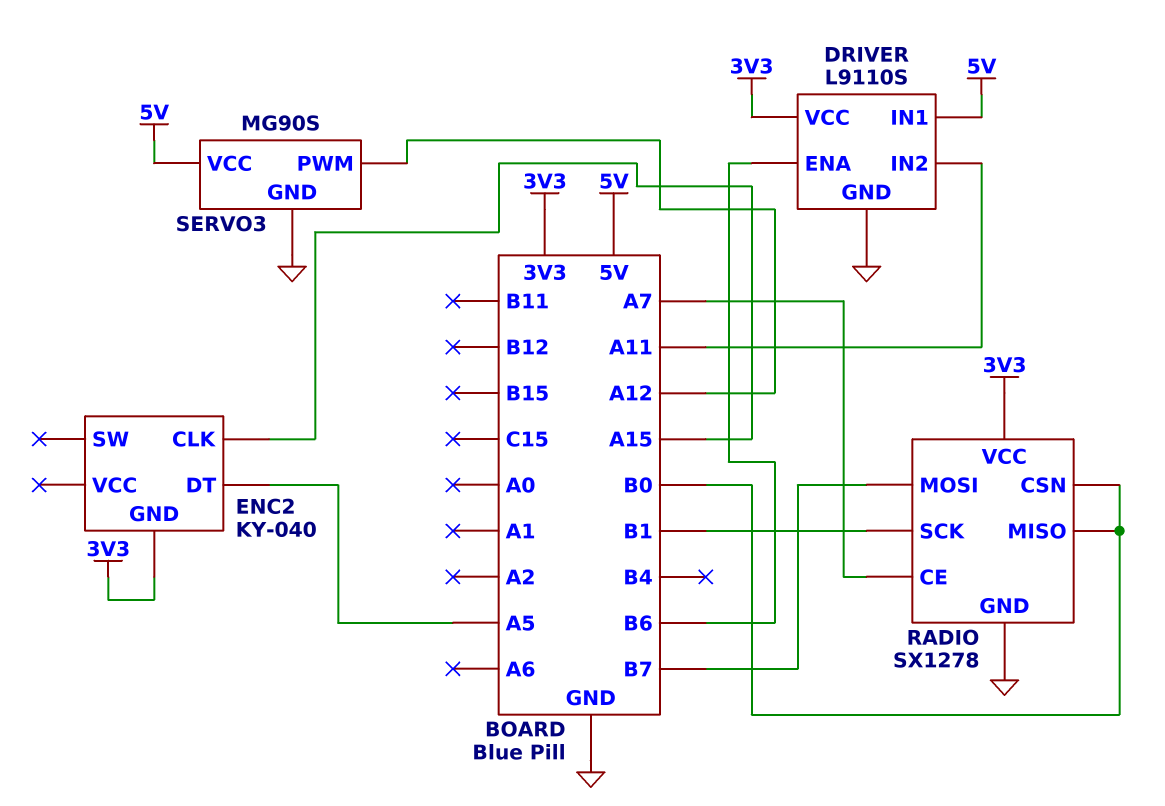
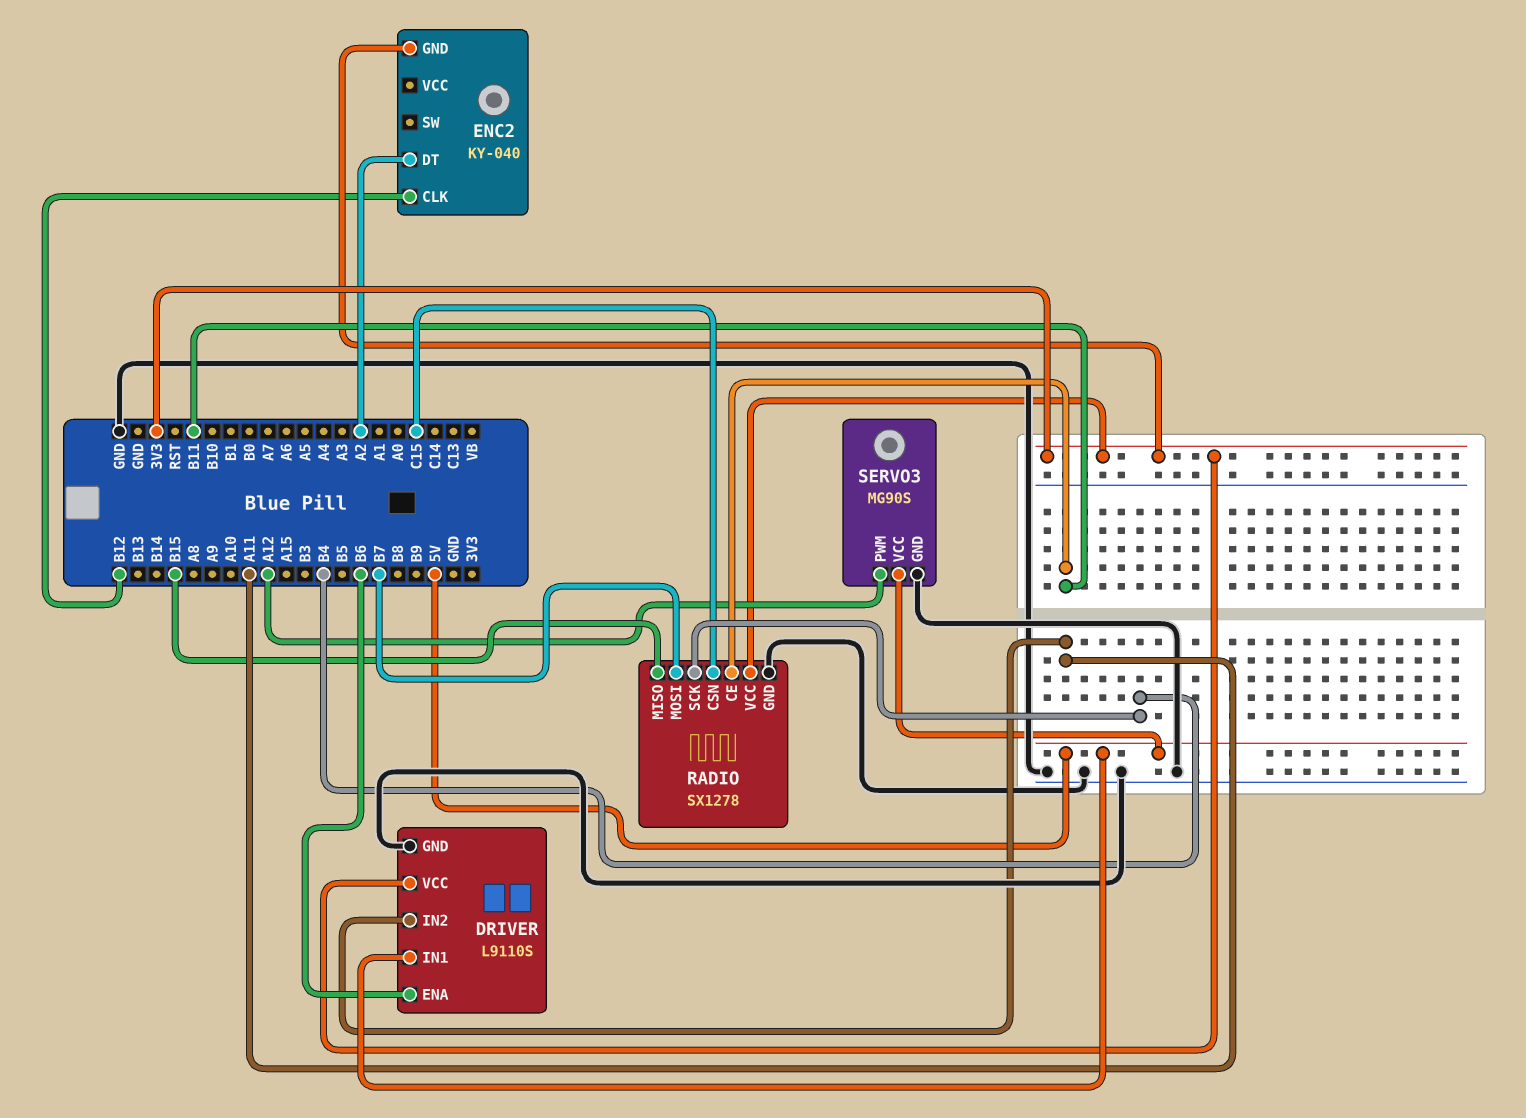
ENC2 pin CLK: A15 -> B12
ENC2 pin DT: A5 -> A2
RADIO pin CE: A7 -> B11
RADIO pin CSN: B0 -> C15
RADIO pin MISO: B0 -> B15
RADIO pin SCK: B1 -> B4

